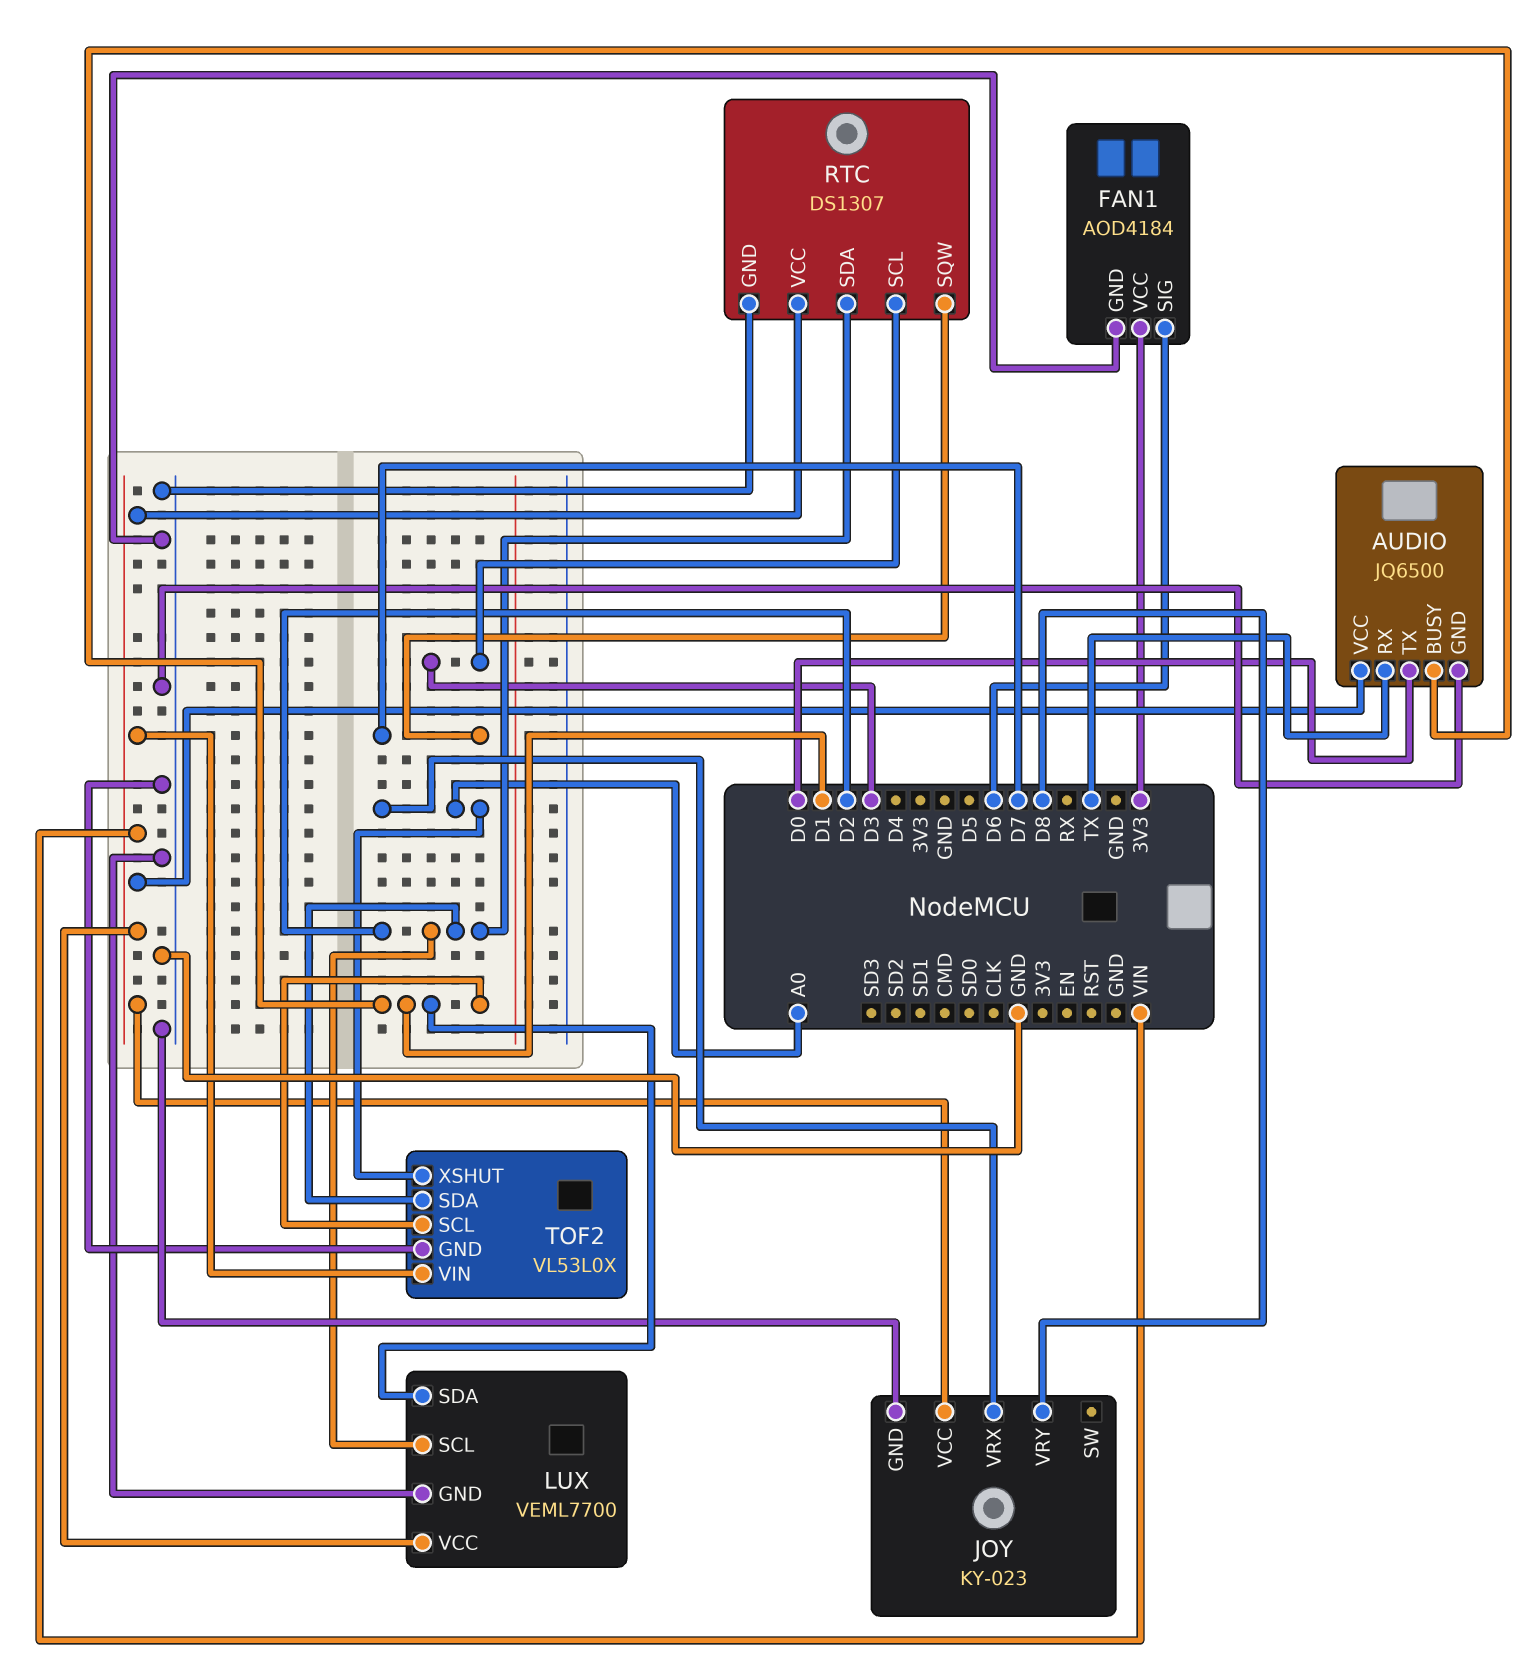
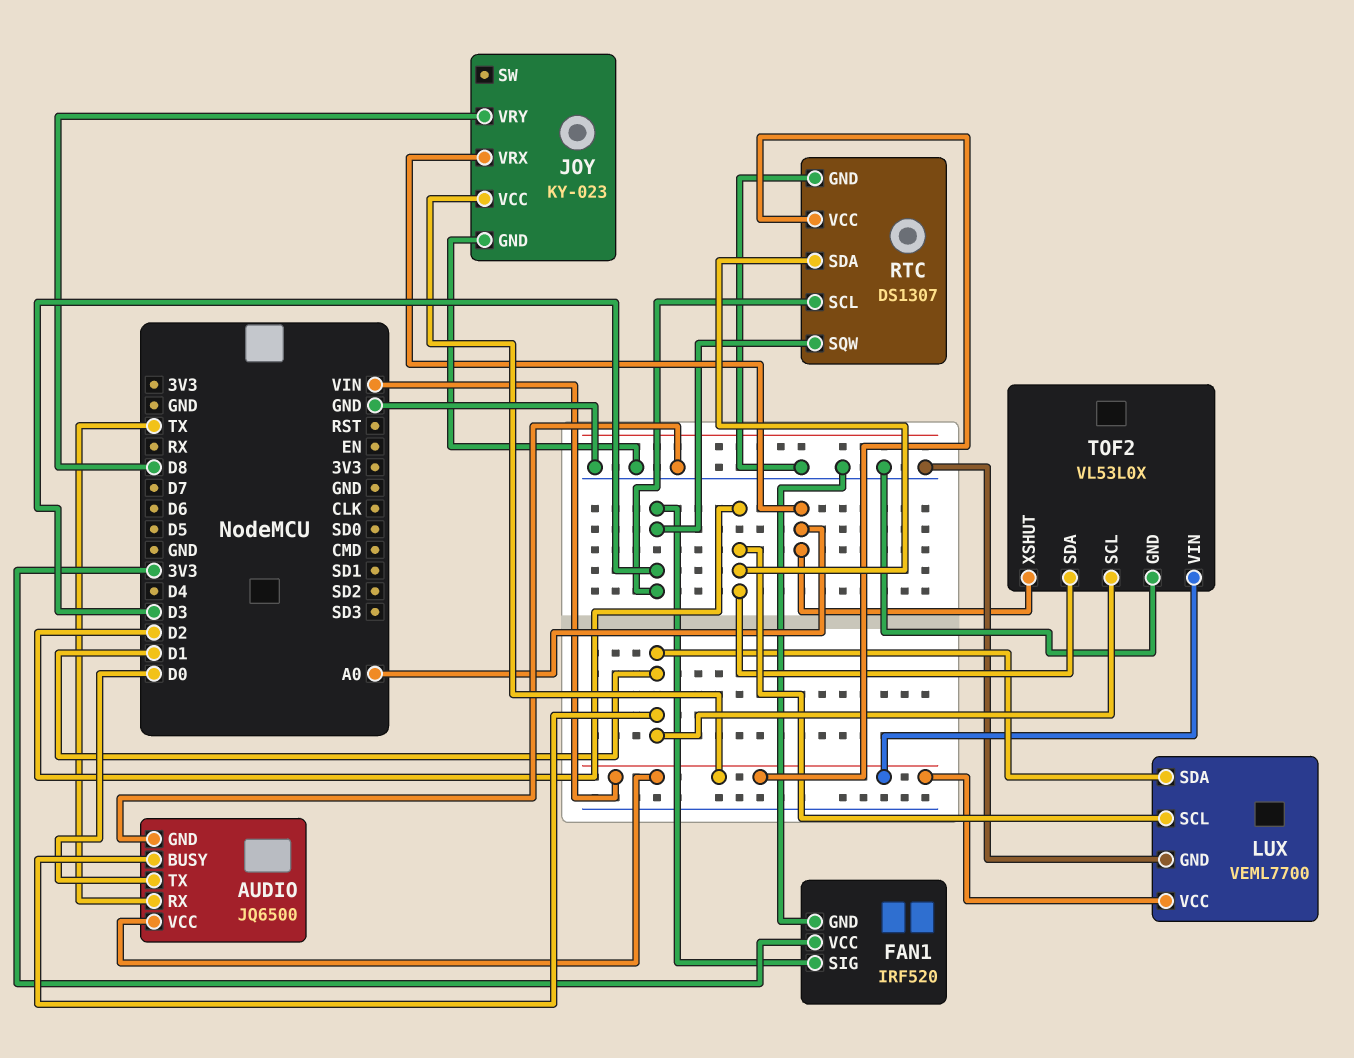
FAN1: AOD4184 -> IRF520
FAN1 pin SIG: D6 -> D3
RTC pin SQW: D7 -> D3

